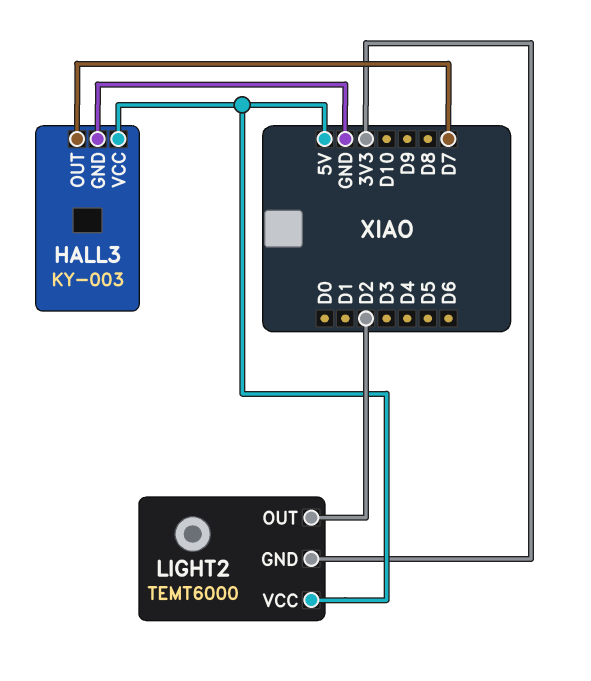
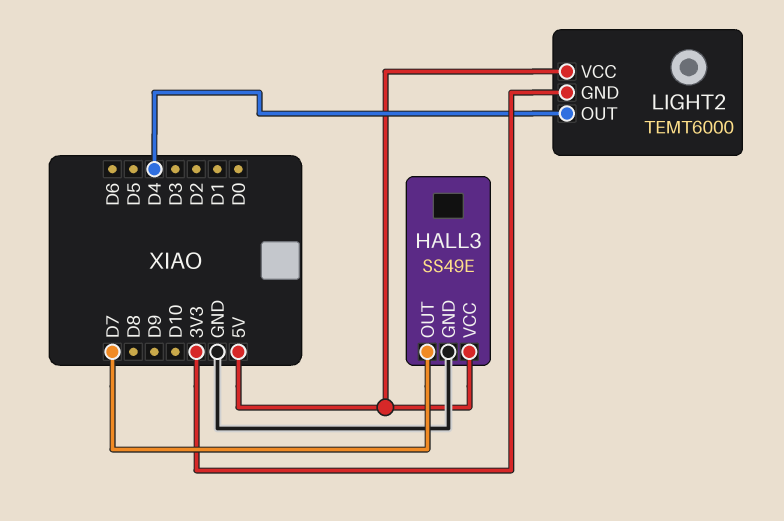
HALL3: KY-003 -> SS49E
LIGHT2 pin OUT: D2 -> D4

